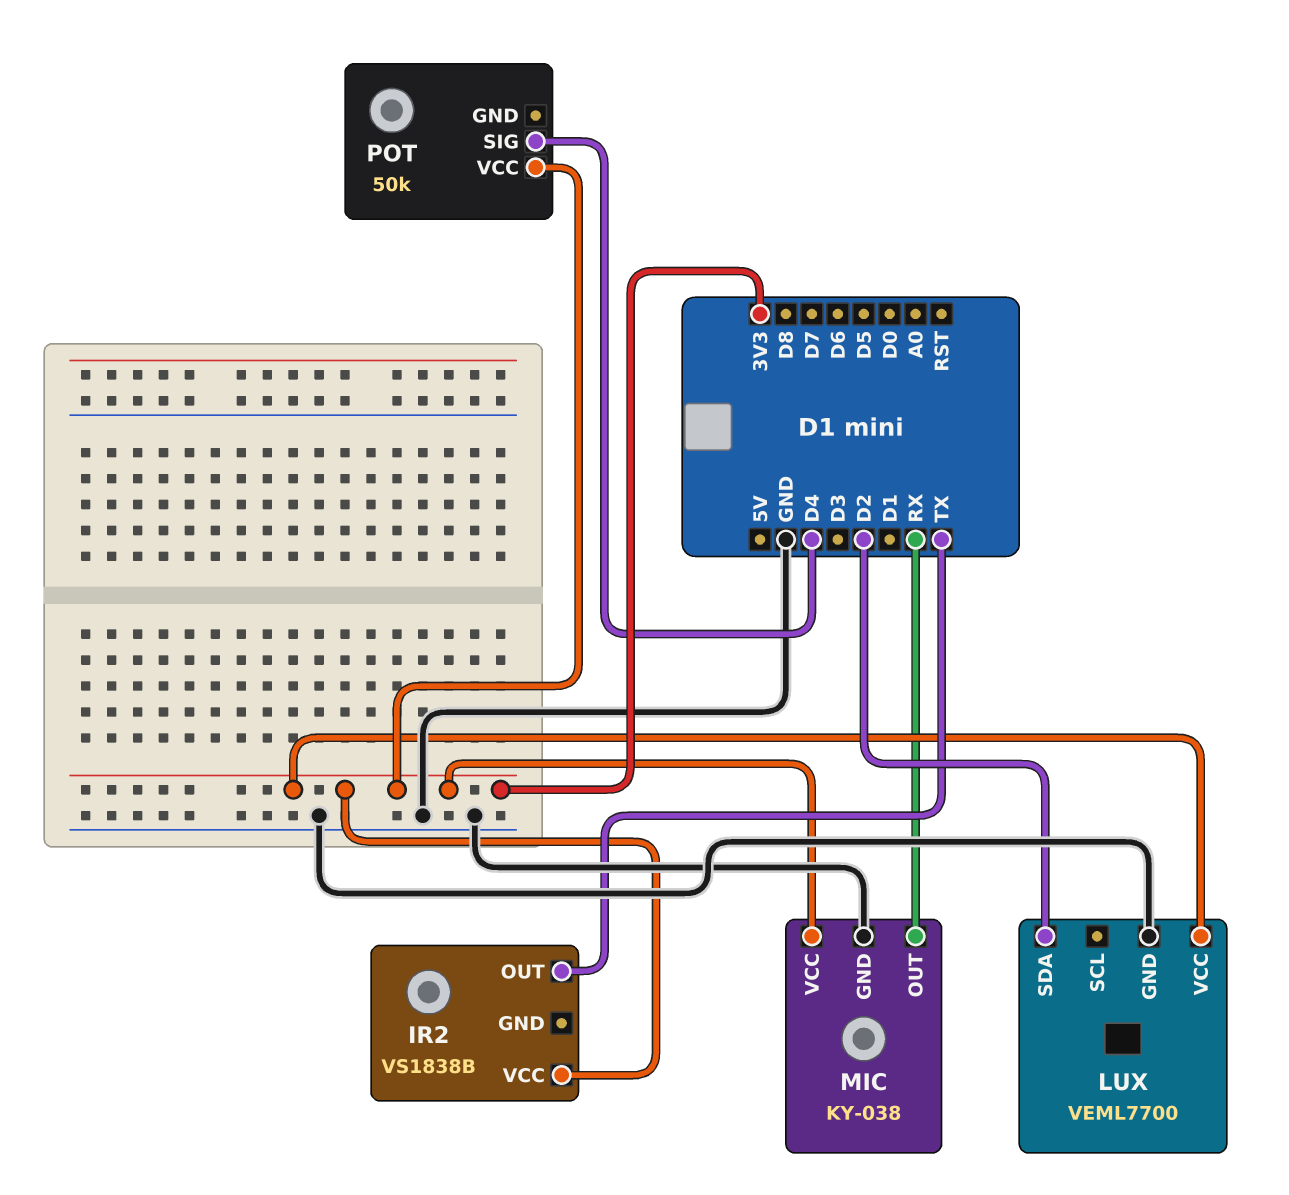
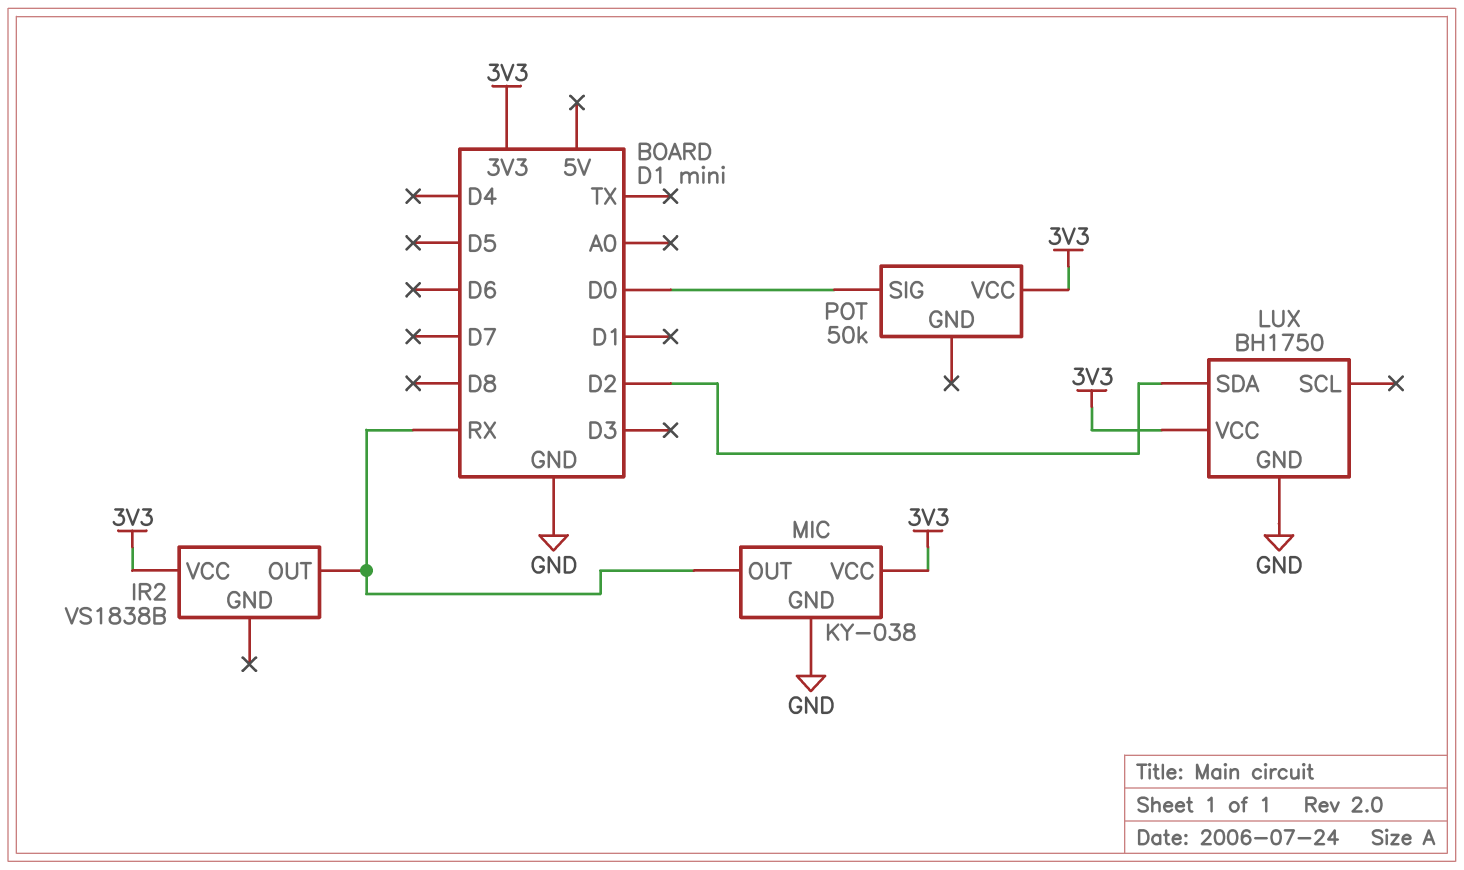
IR2 pin OUT: TX -> RX
LUX: VEML7700 -> BH1750
POT pin SIG: D4 -> D0

